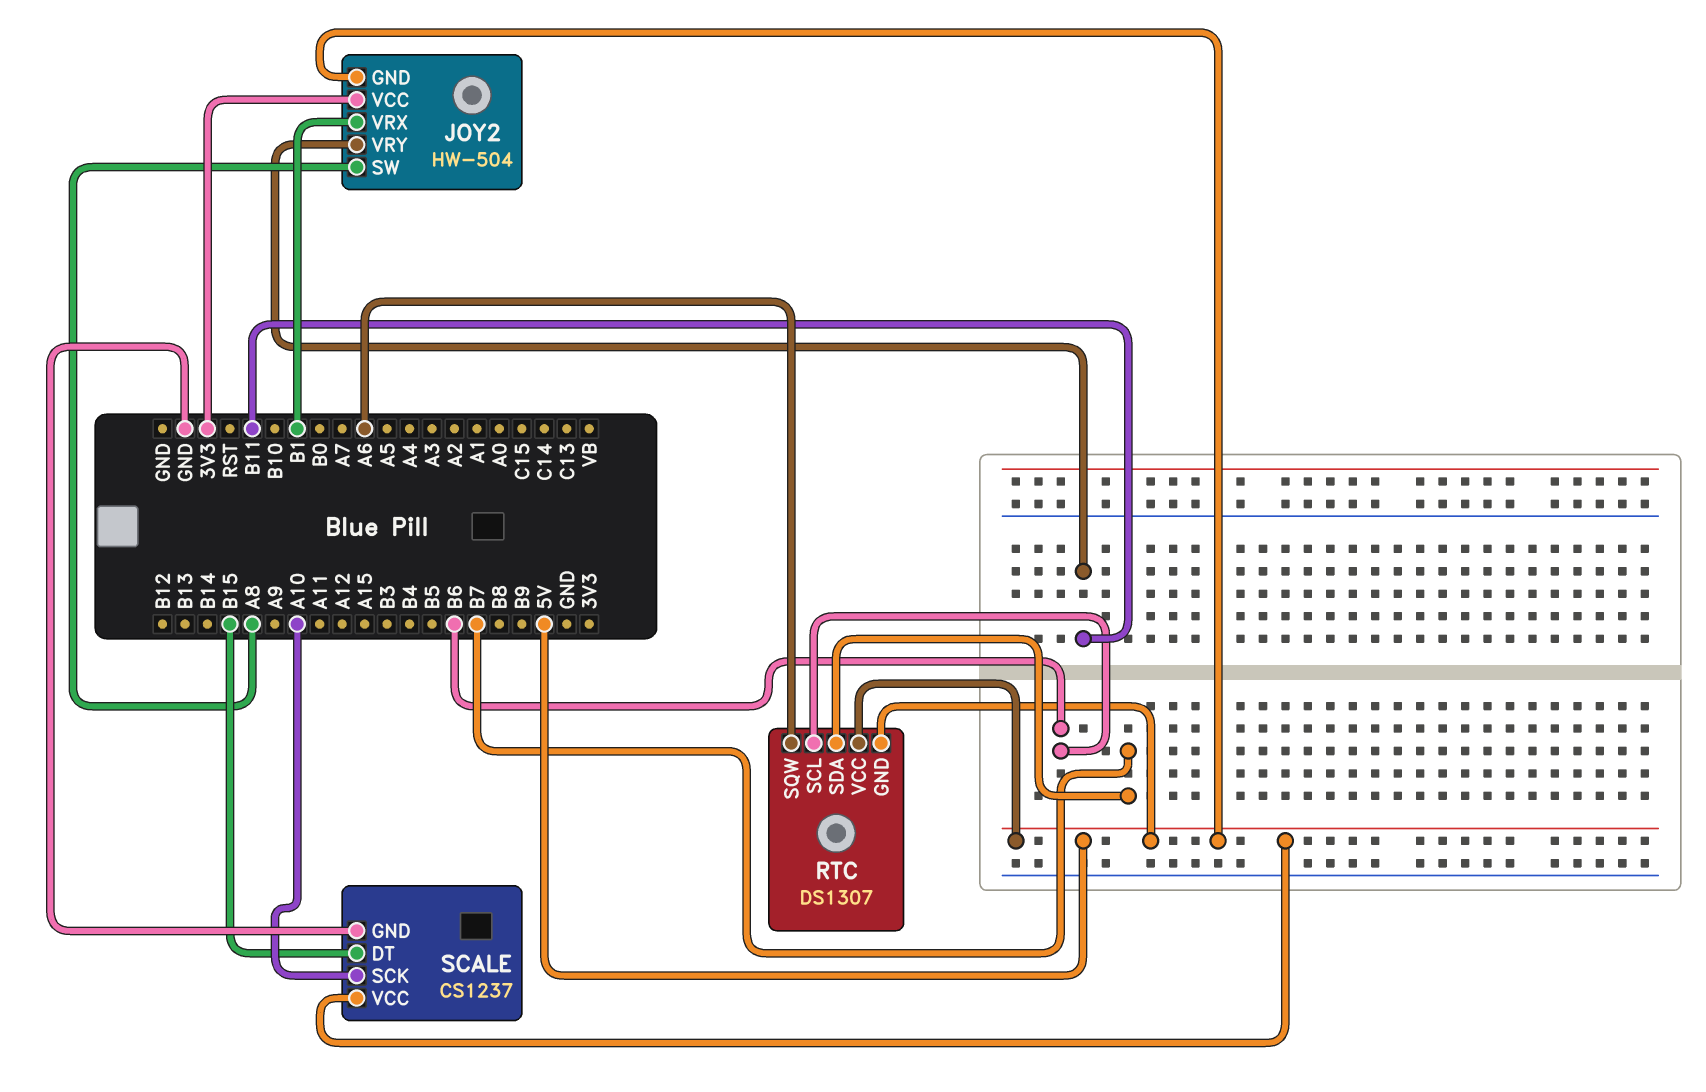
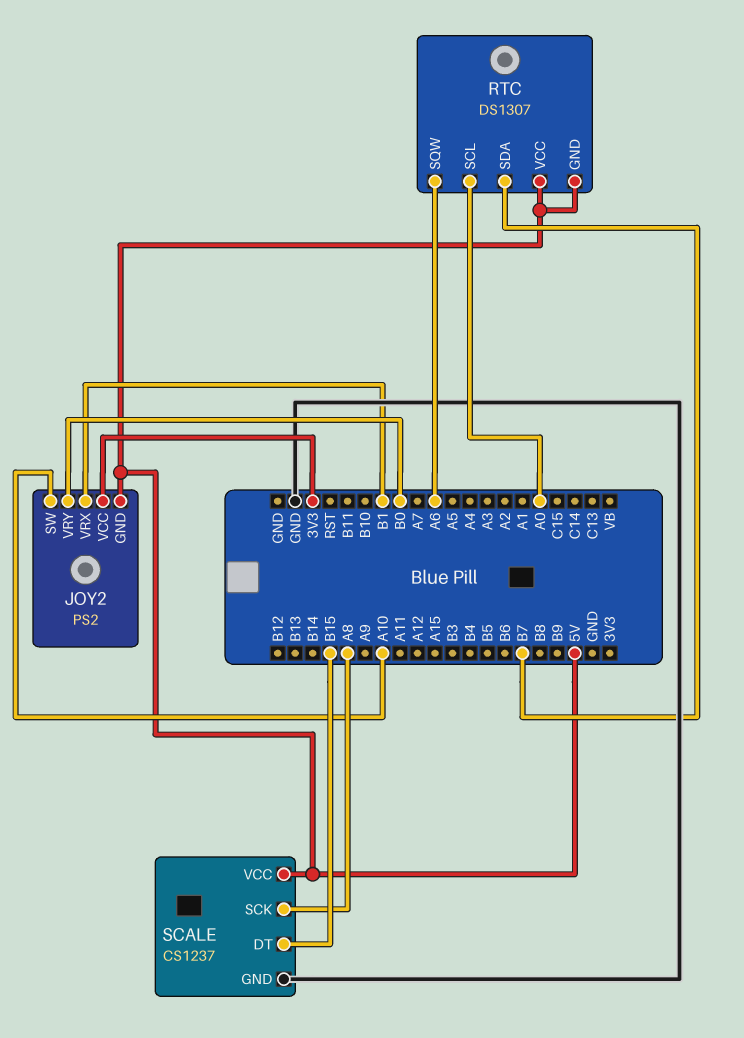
JOY2: HW-504 -> PS2
JOY2 pin SW: A8 -> A10
JOY2 pin VRY: B11 -> B0
RTC pin SCL: B6 -> A0
SCALE pin SCK: A10 -> A8

